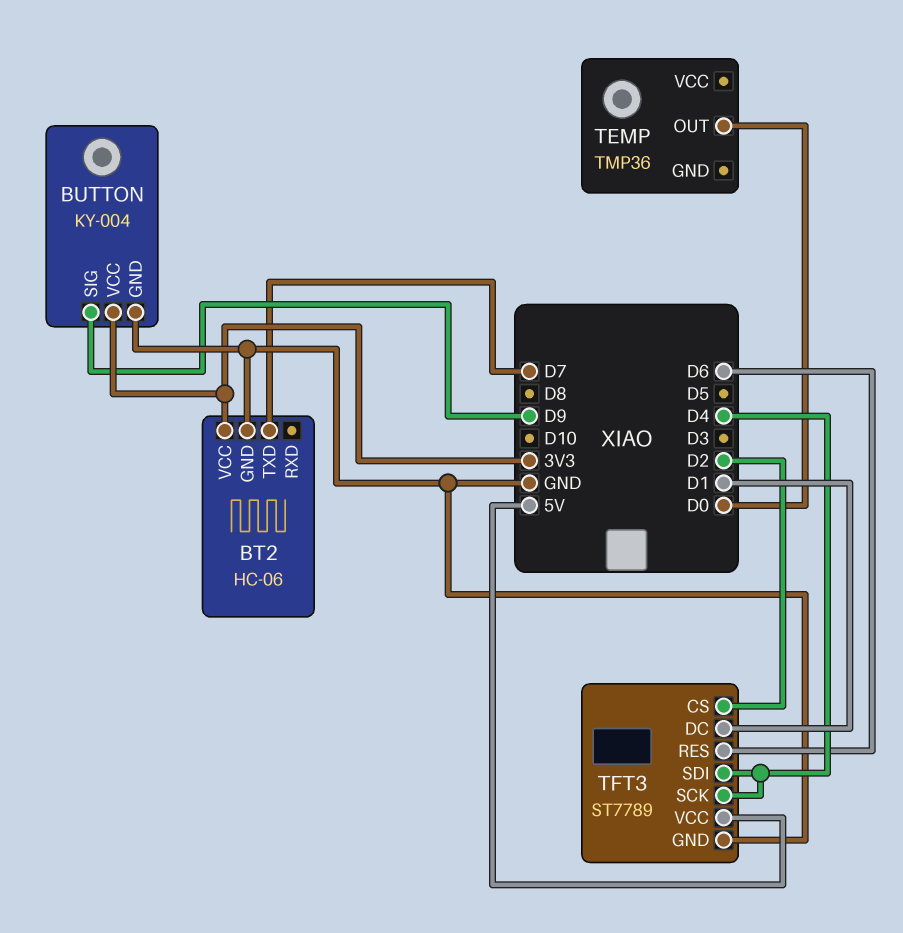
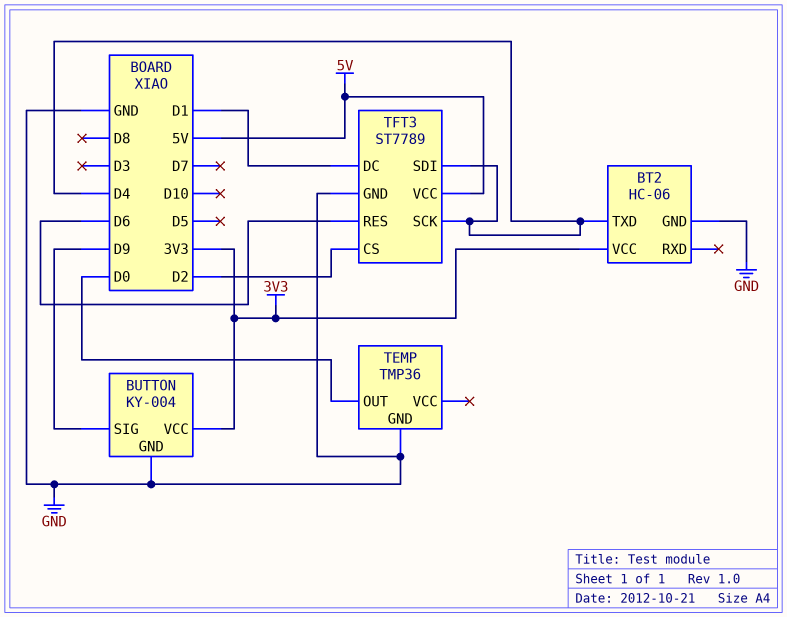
BT2 pin TXD: D7 -> D4
TEMP pin GND: none -> GND

